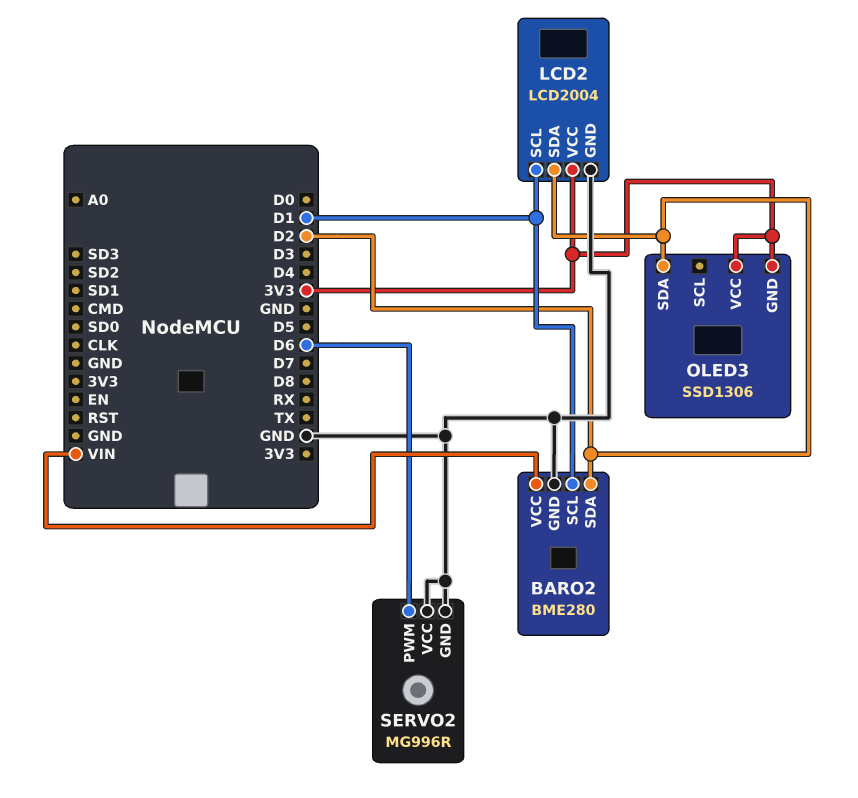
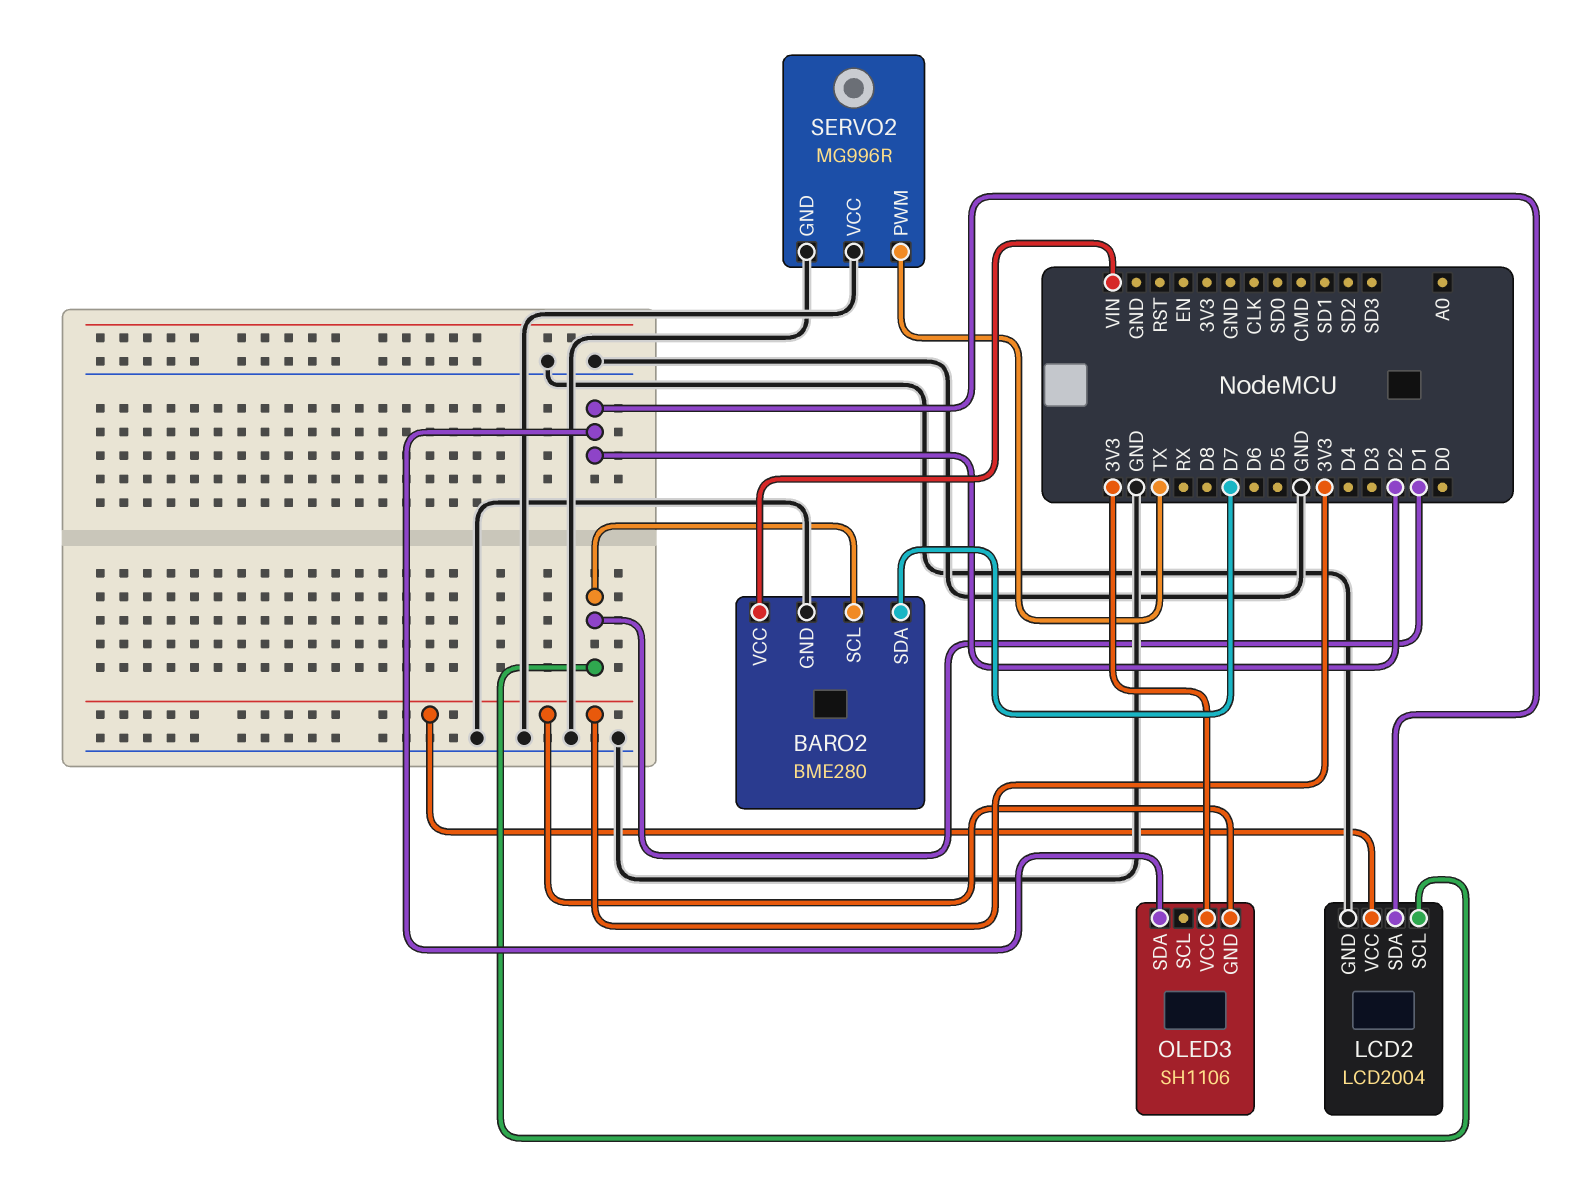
BARO2 pin SDA: D2 -> D7
OLED3: SSD1306 -> SH1106
SERVO2 pin PWM: D6 -> TX

